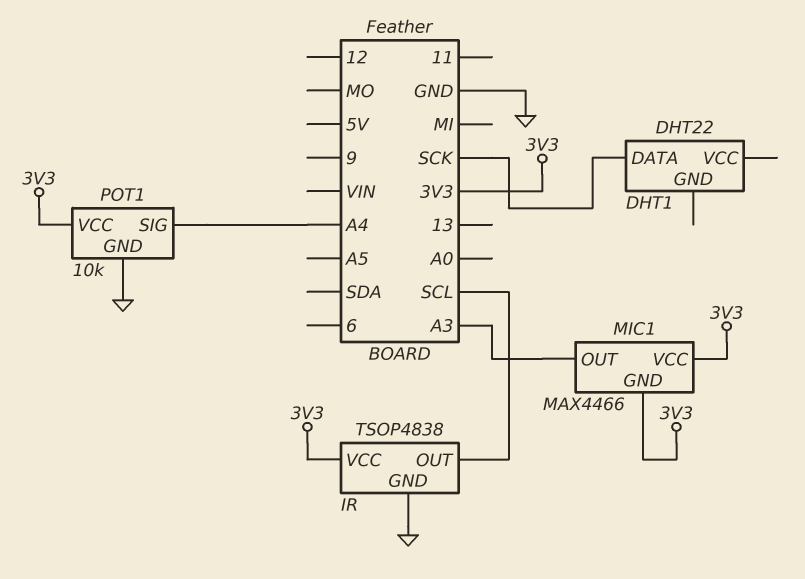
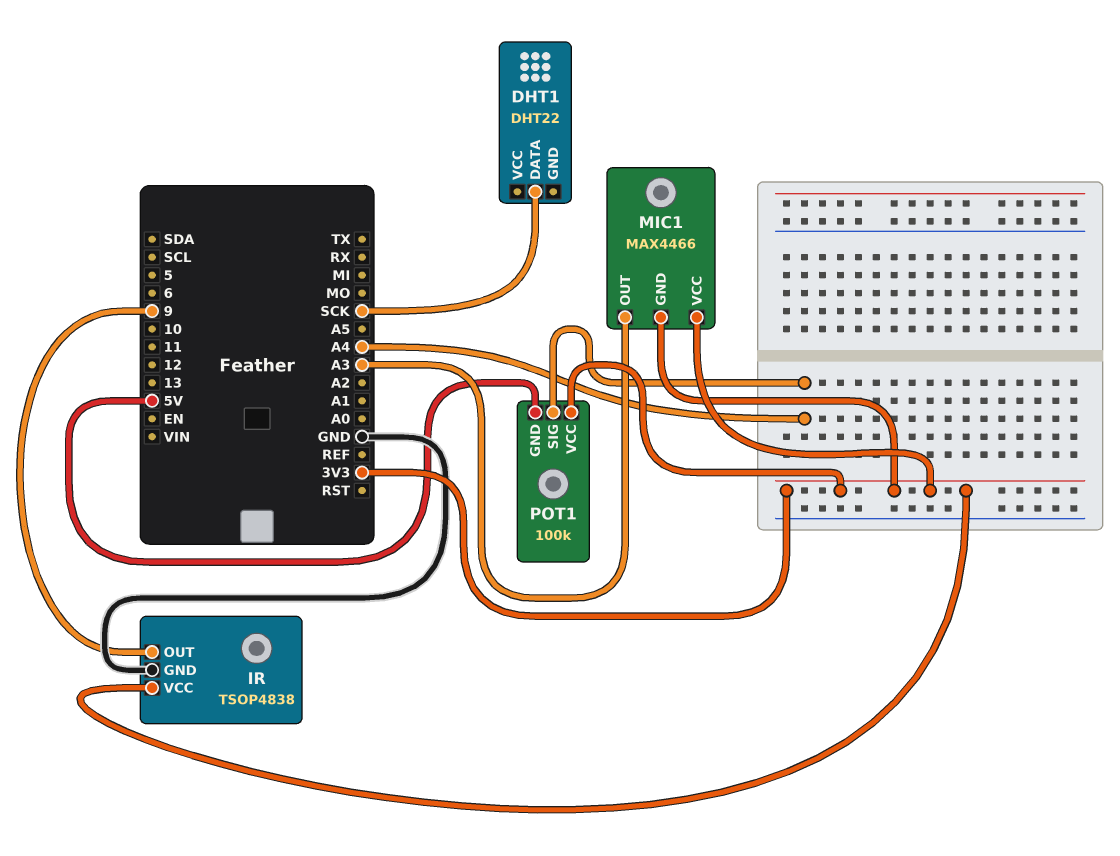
IR pin OUT: SCL -> 9
POT1: 10k -> 100k
POT1 pin GND: GND -> 5V

